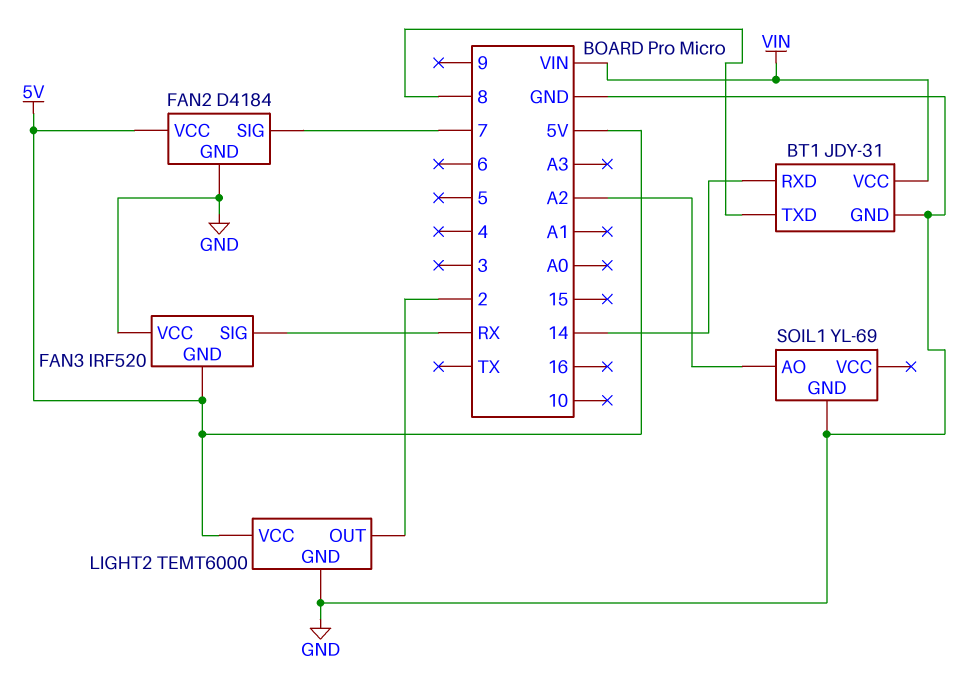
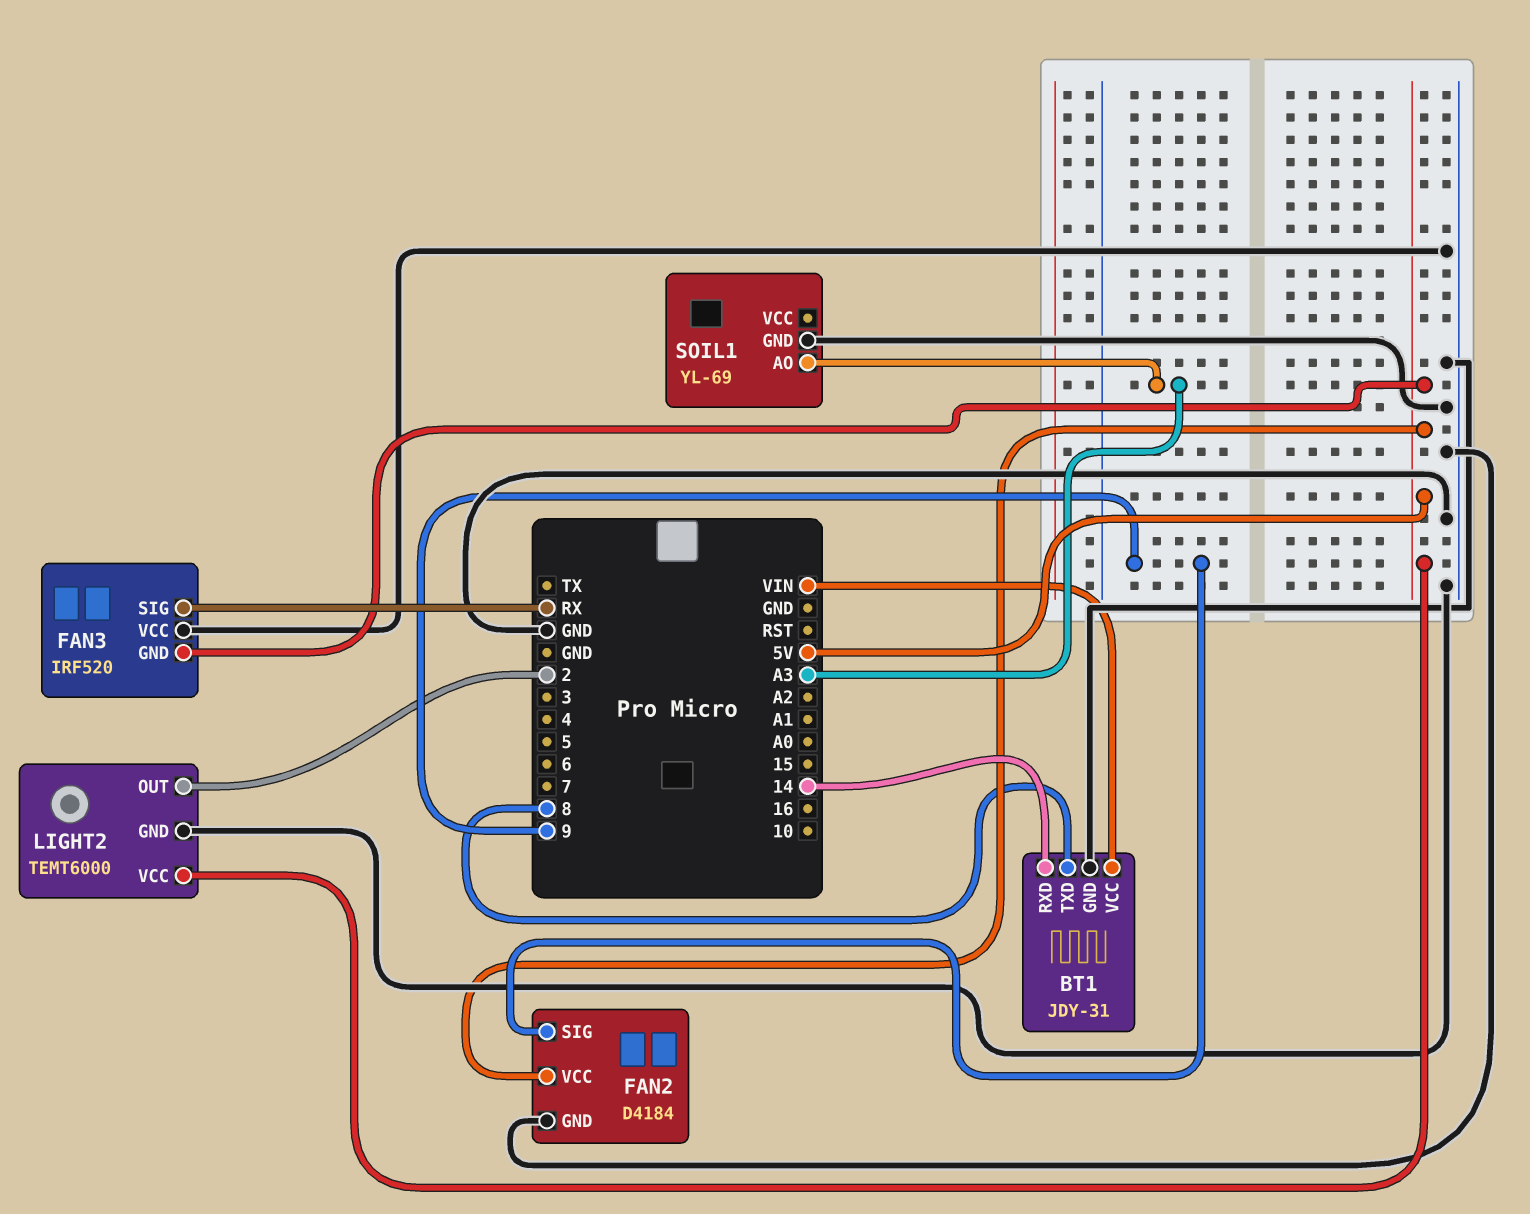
FAN2 pin SIG: 7 -> 9
SOIL1 pin AO: A2 -> A3

